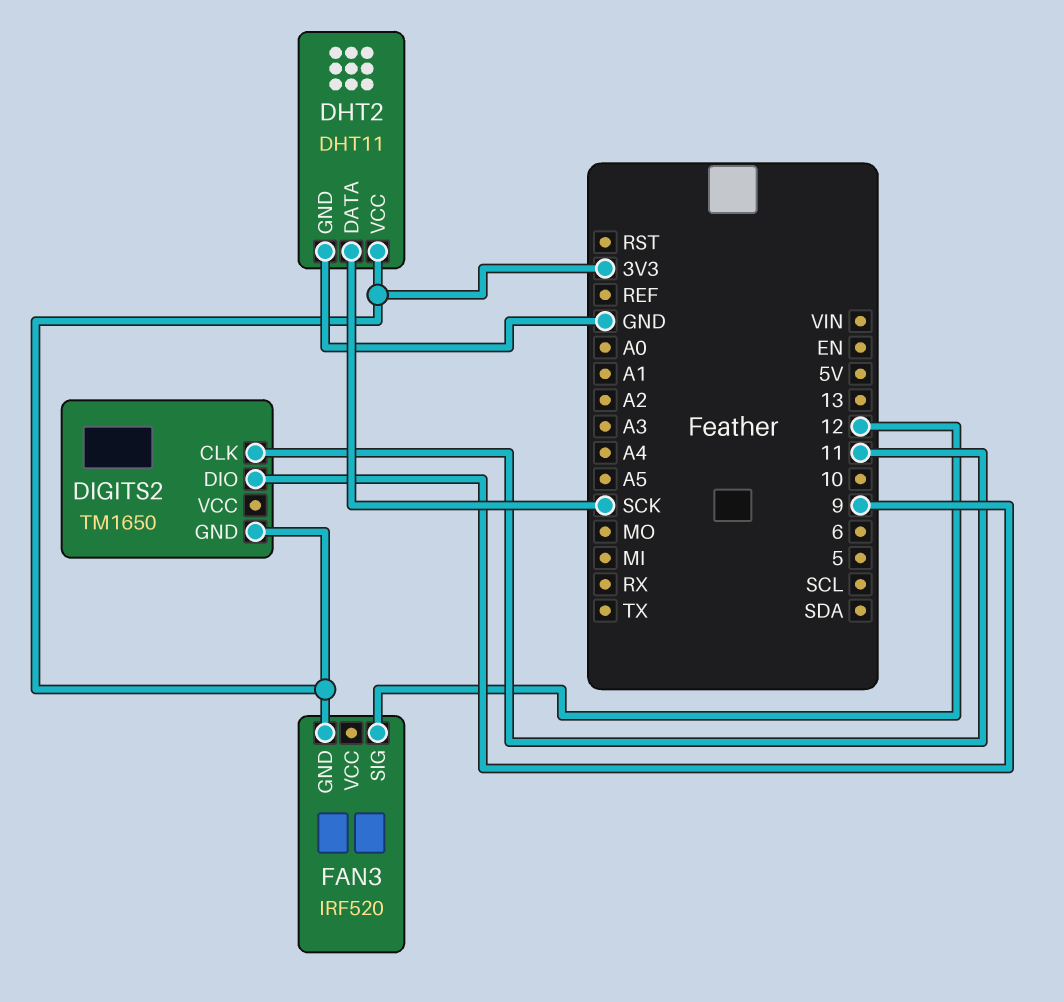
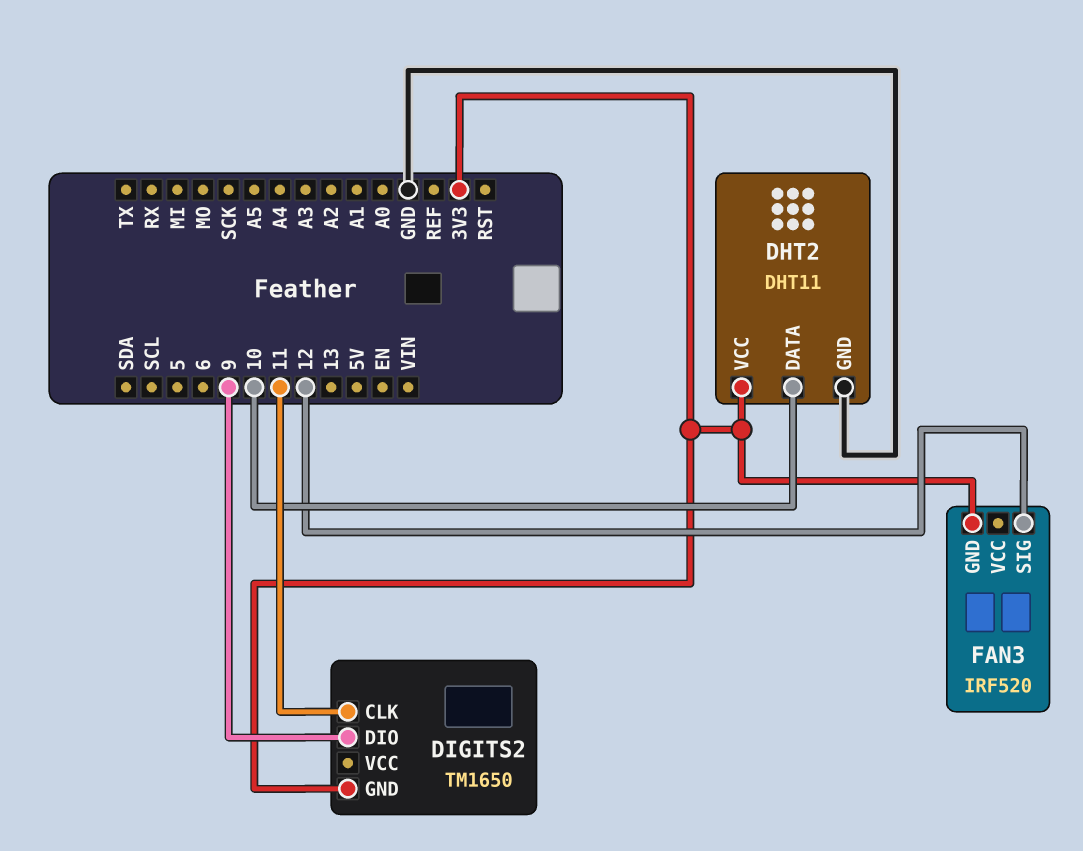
DHT2 pin DATA: SCK -> 10

